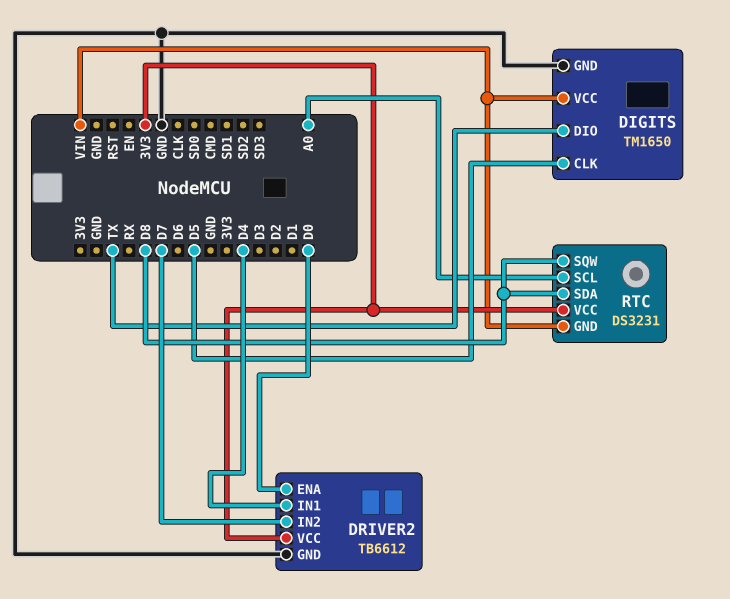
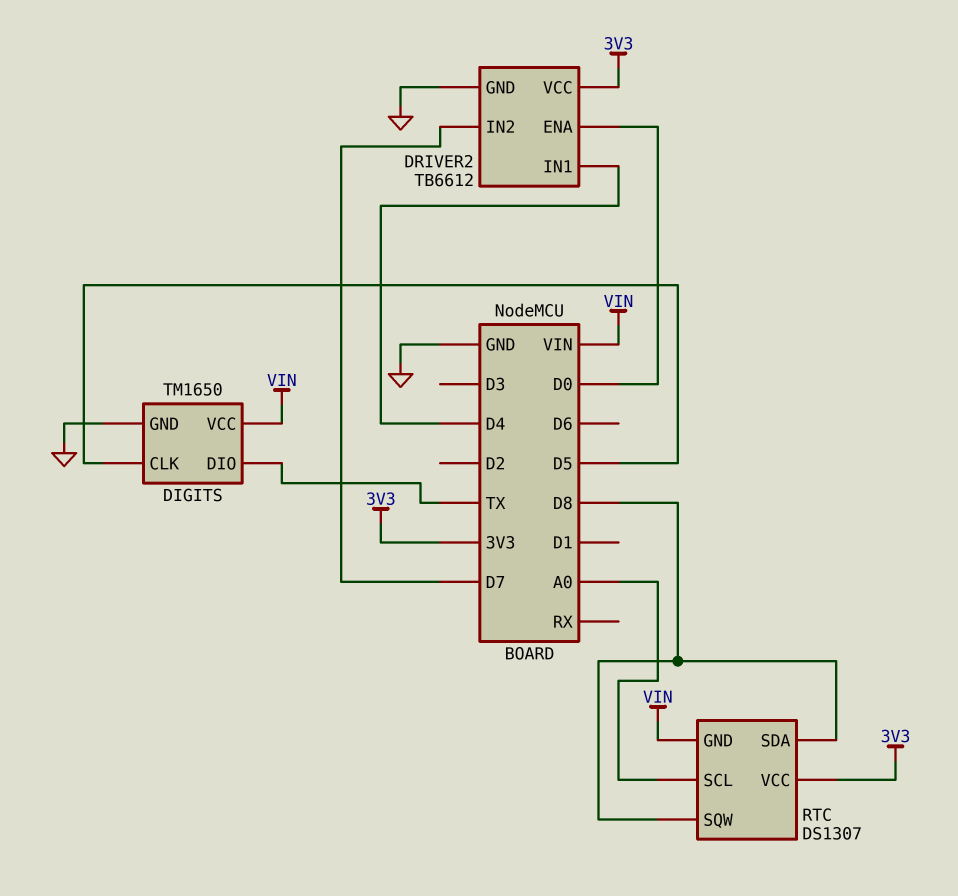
RTC: DS3231 -> DS1307

